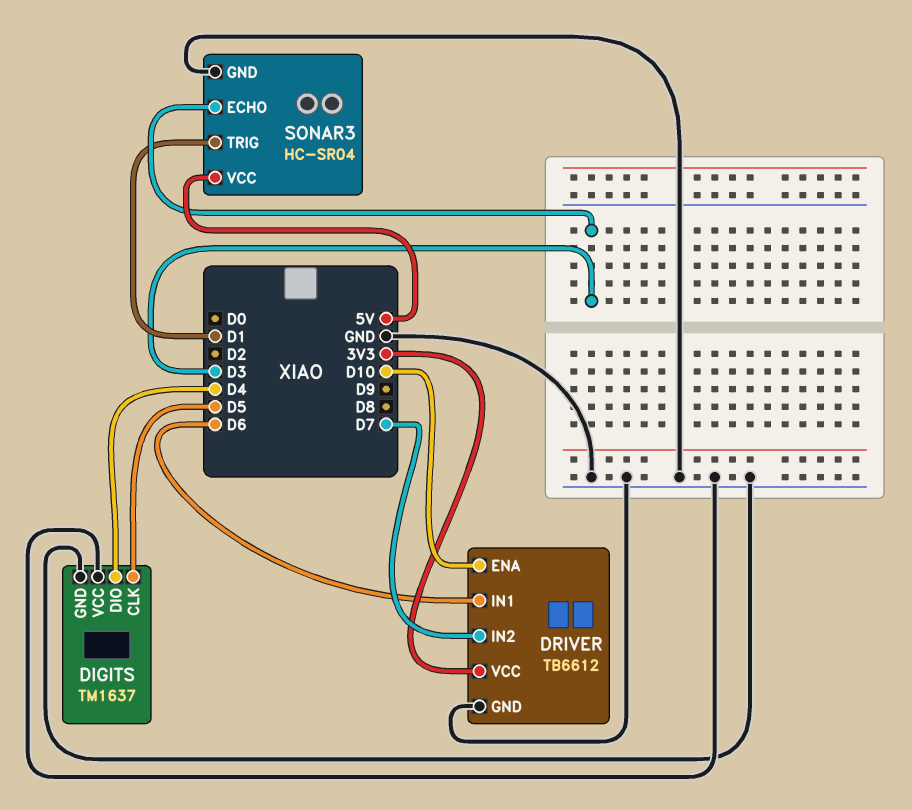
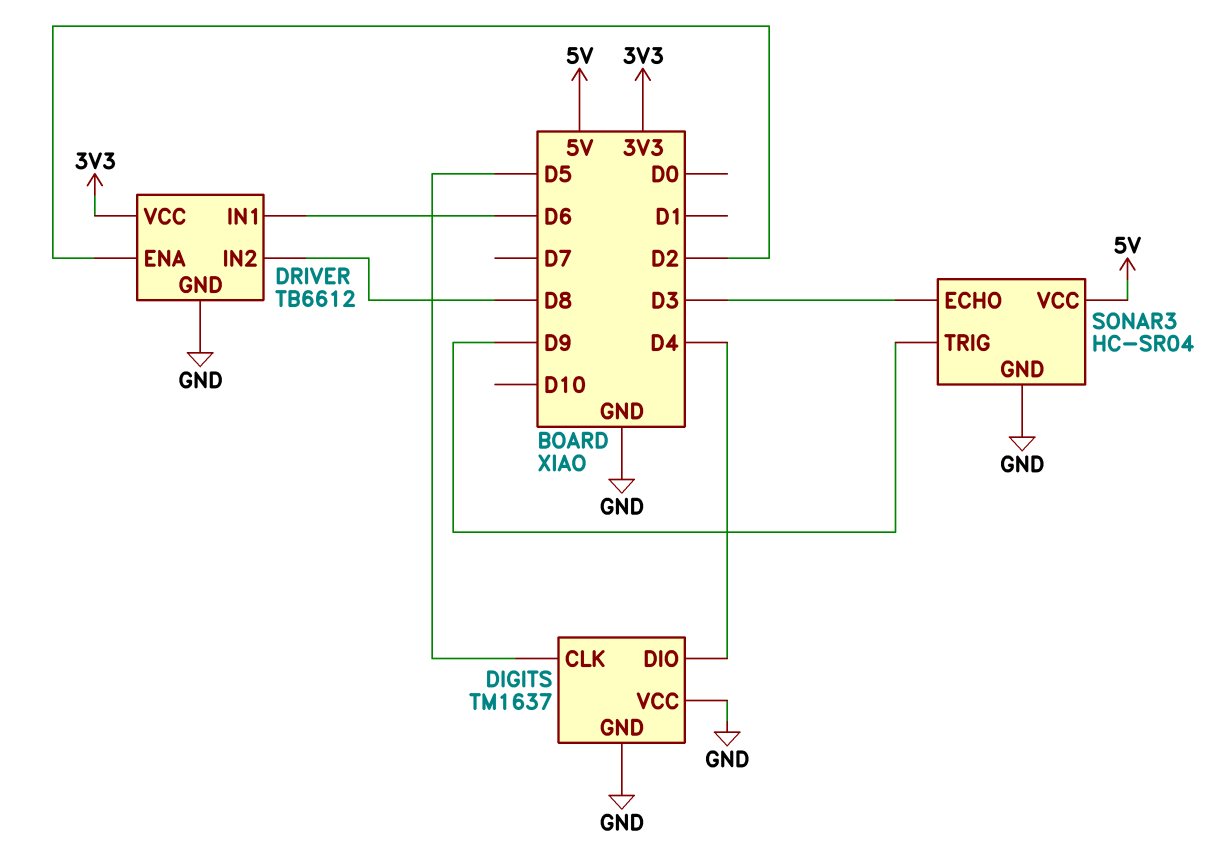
DRIVER pin ENA: D10 -> D2
DRIVER pin IN2: D7 -> D8
SONAR3 pin TRIG: D1 -> D9

